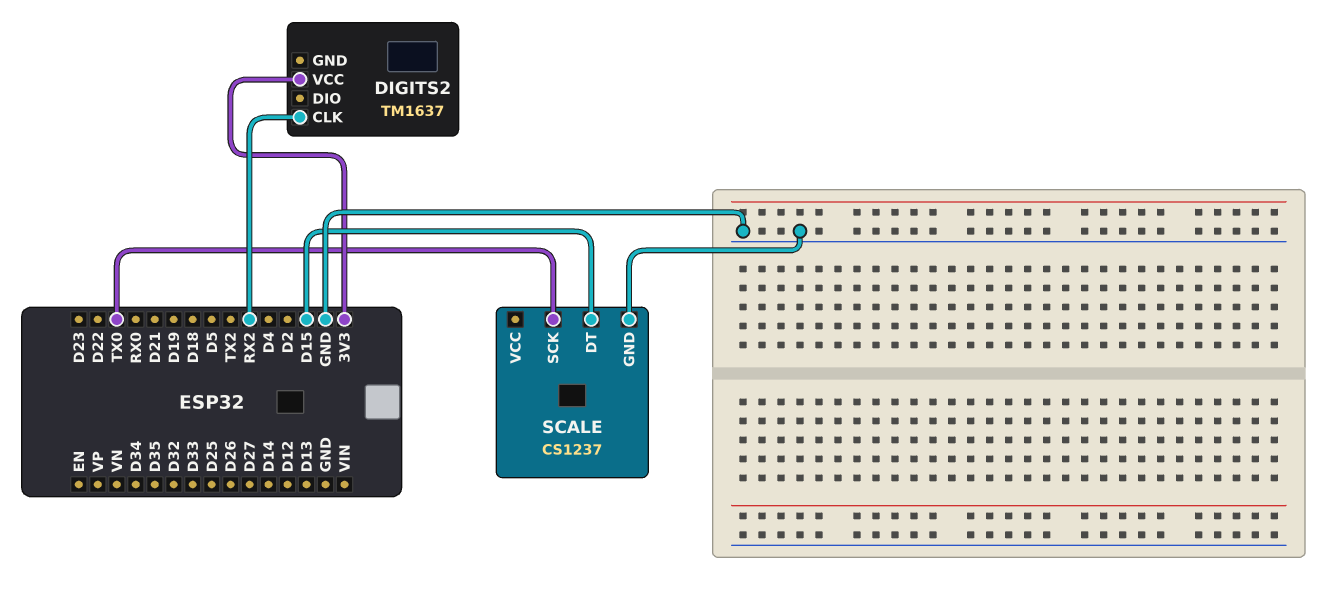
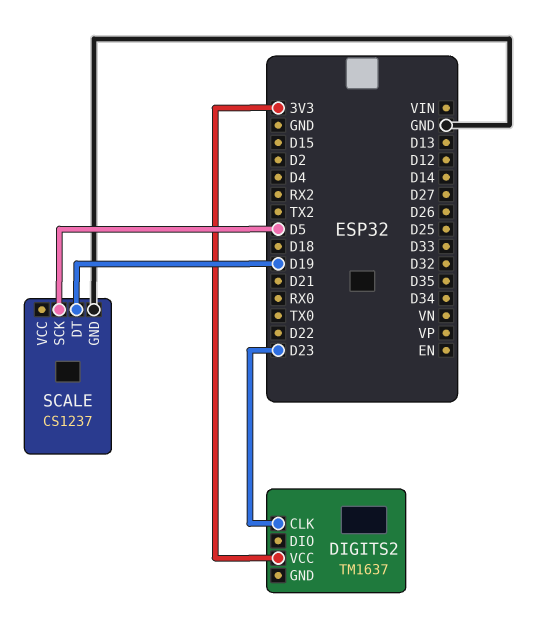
DIGITS2 pin CLK: RX2 -> D23
SCALE pin DT: D15 -> D19
SCALE pin SCK: TX0 -> D5

